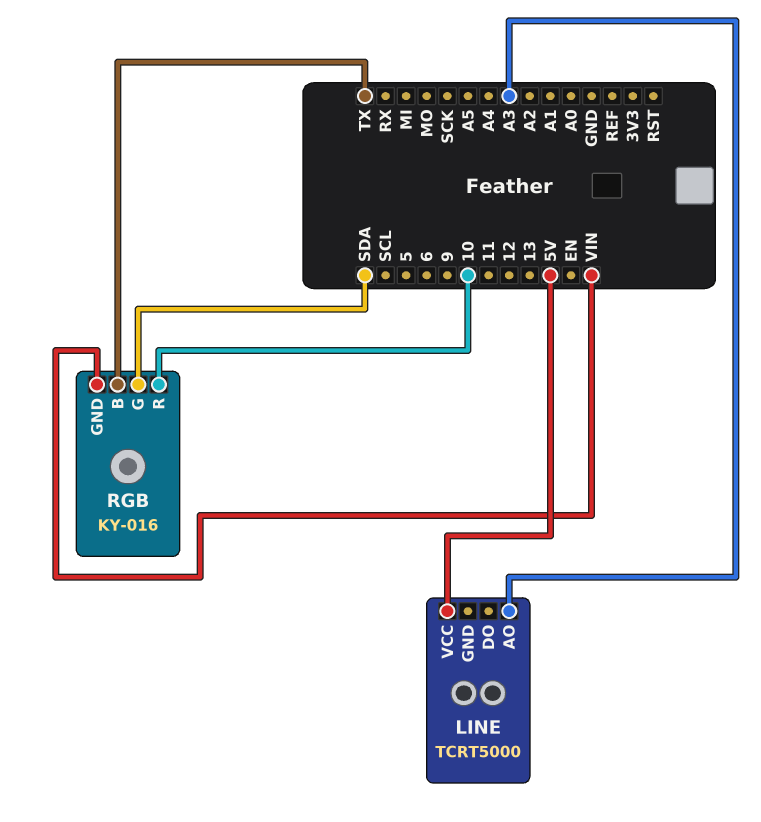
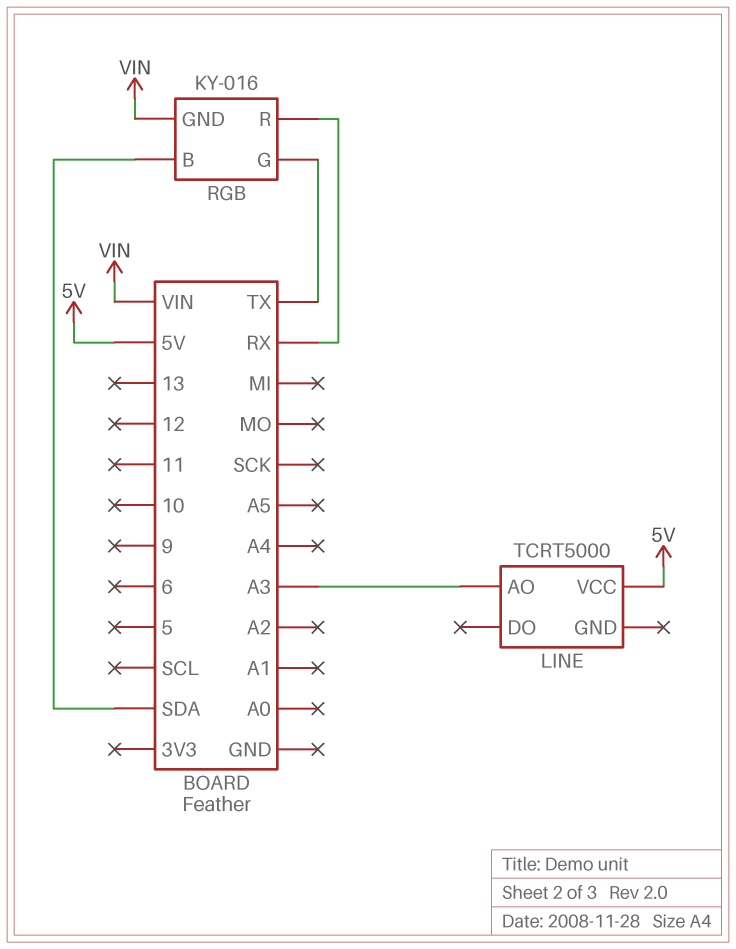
RGB pin B: TX -> SDA
RGB pin G: SDA -> TX
RGB pin R: 10 -> RX

